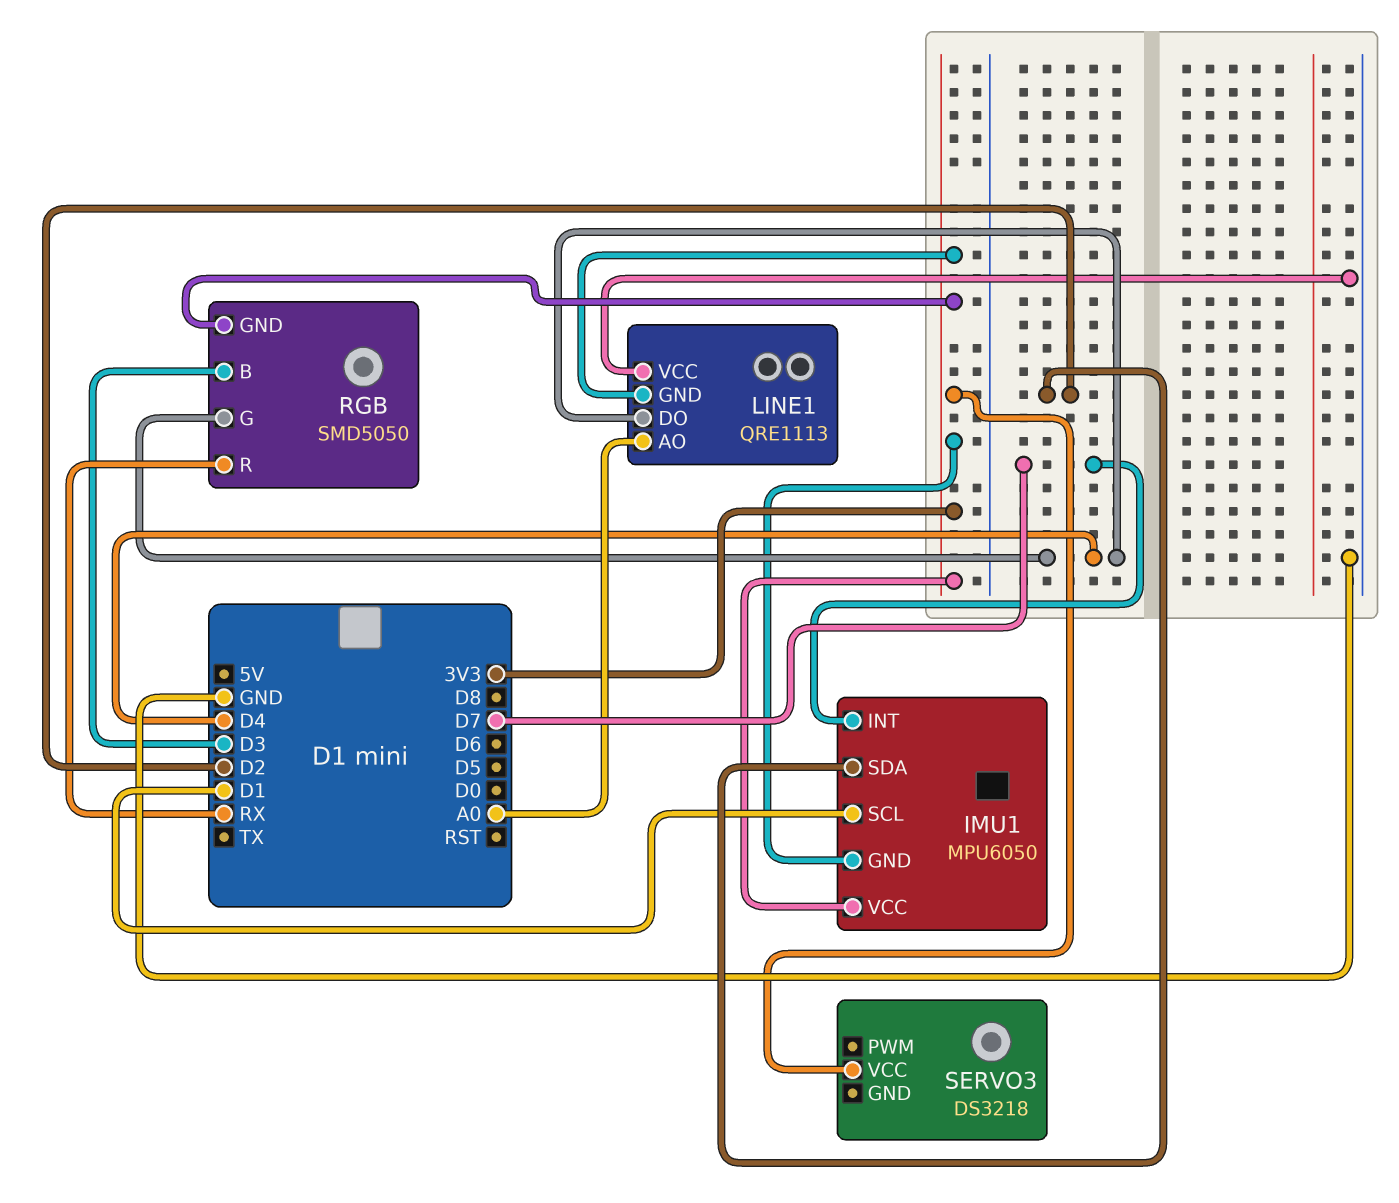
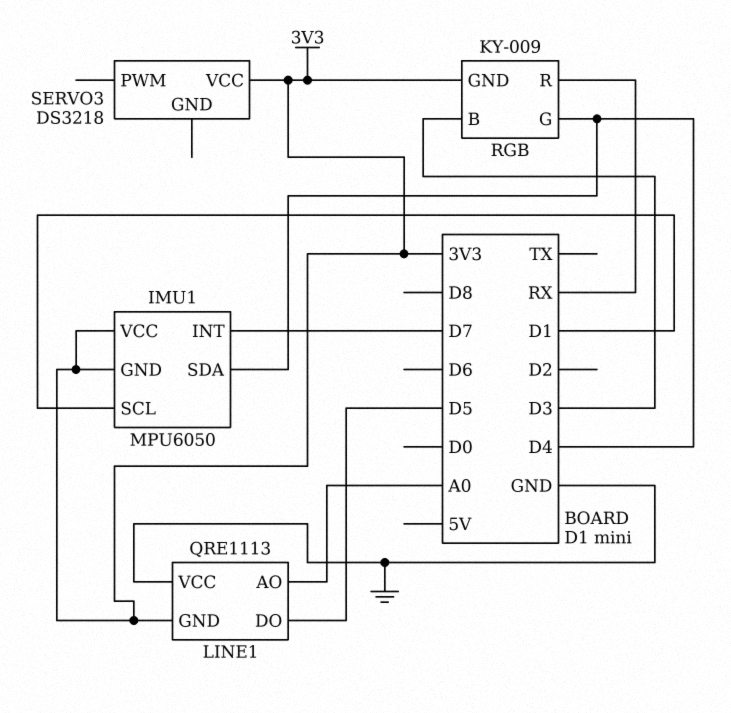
IMU1 pin SDA: D2 -> D4
LINE1 pin DO: D4 -> D5
RGB: SMD5050 -> KY-009

